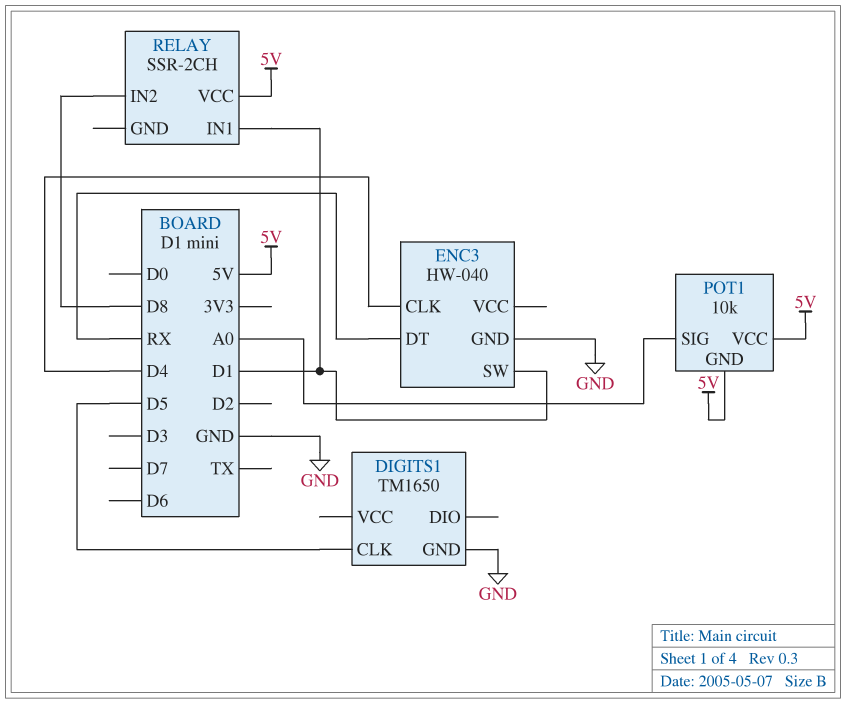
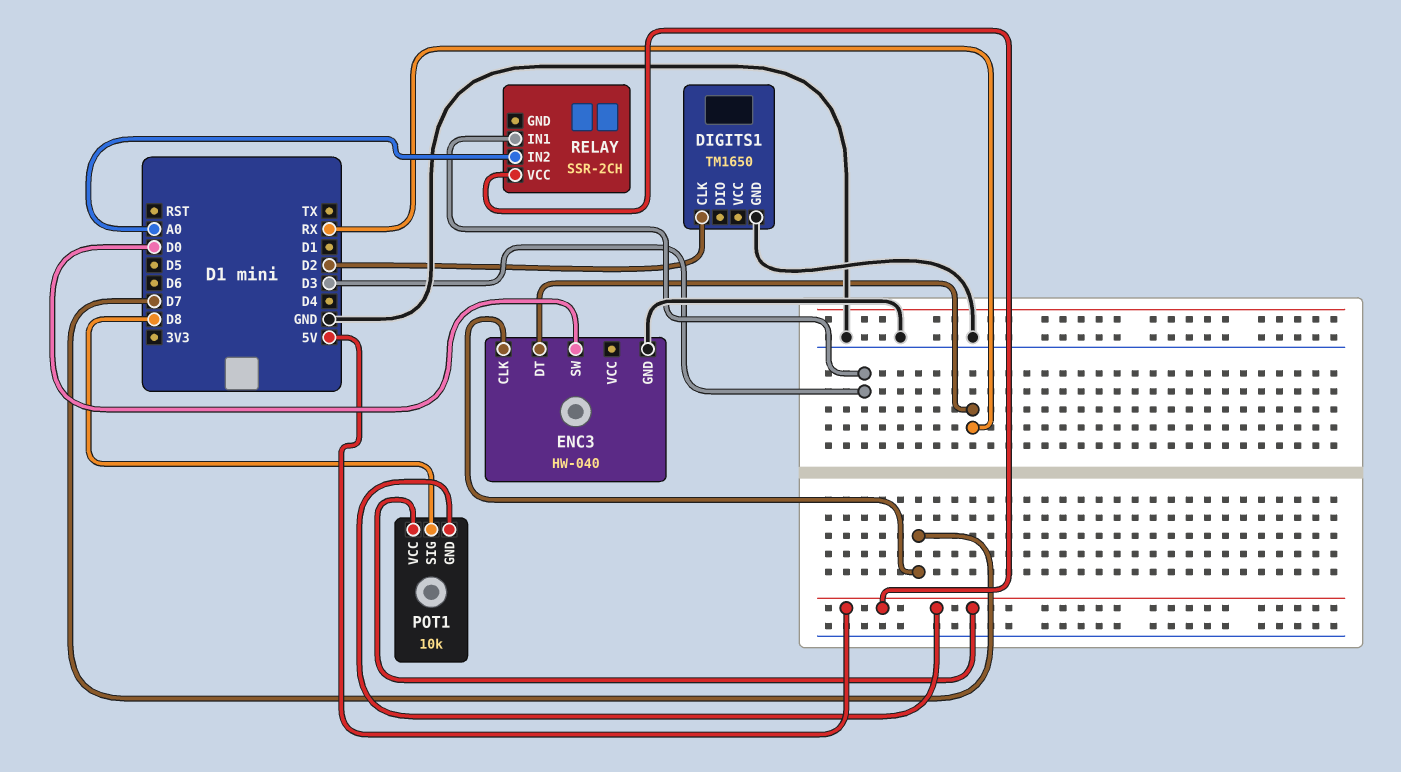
DIGITS1 pin CLK: D5 -> D2
ENC3 pin CLK: D4 -> D7
ENC3 pin SW: D1 -> D0
POT1 pin SIG: A0 -> D8
RELAY pin IN1: D1 -> D3
RELAY pin IN2: D8 -> A0

